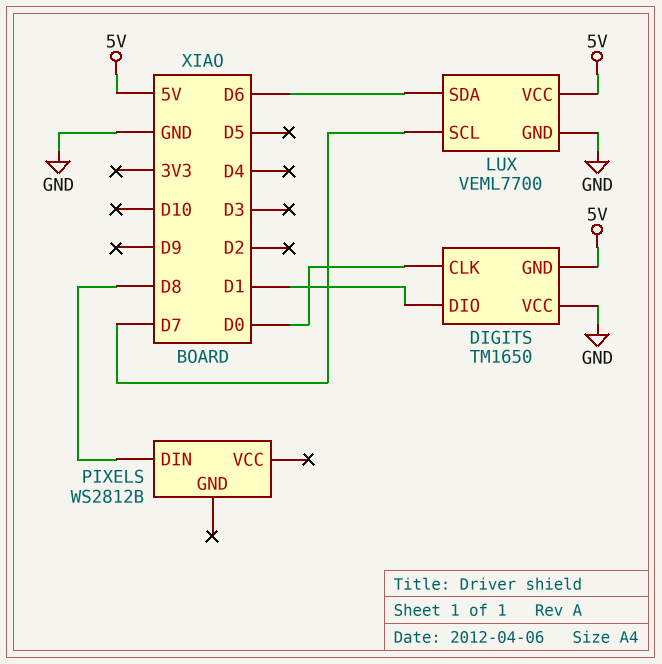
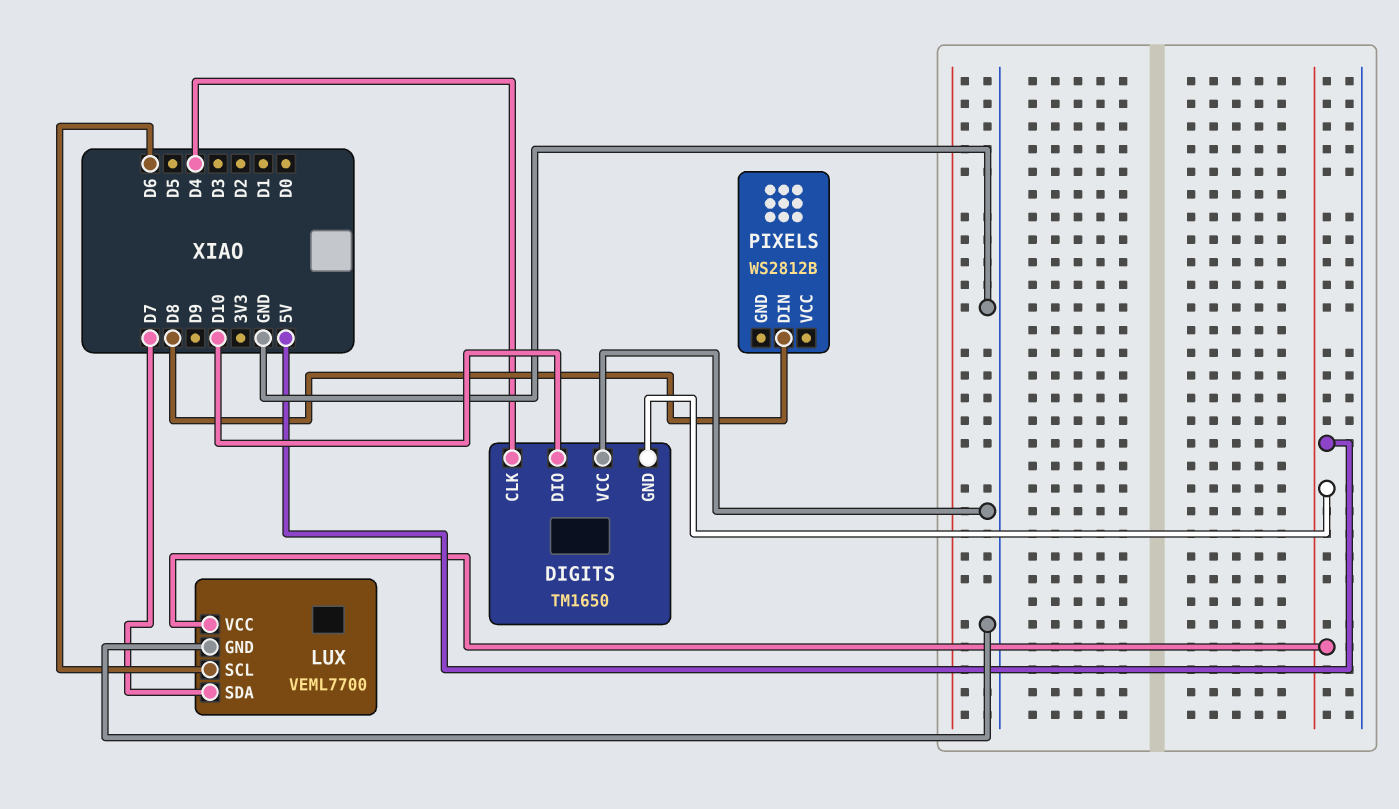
DIGITS pin CLK: D0 -> D4
DIGITS pin DIO: D1 -> D10
LUX pin SCL: D7 -> D6
LUX pin SDA: D6 -> D7

